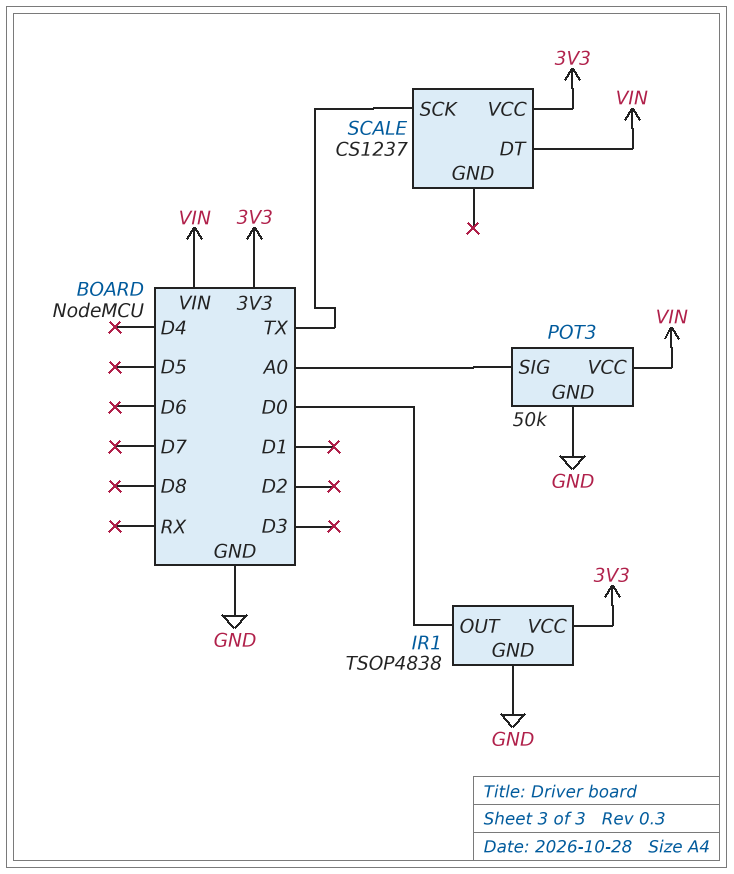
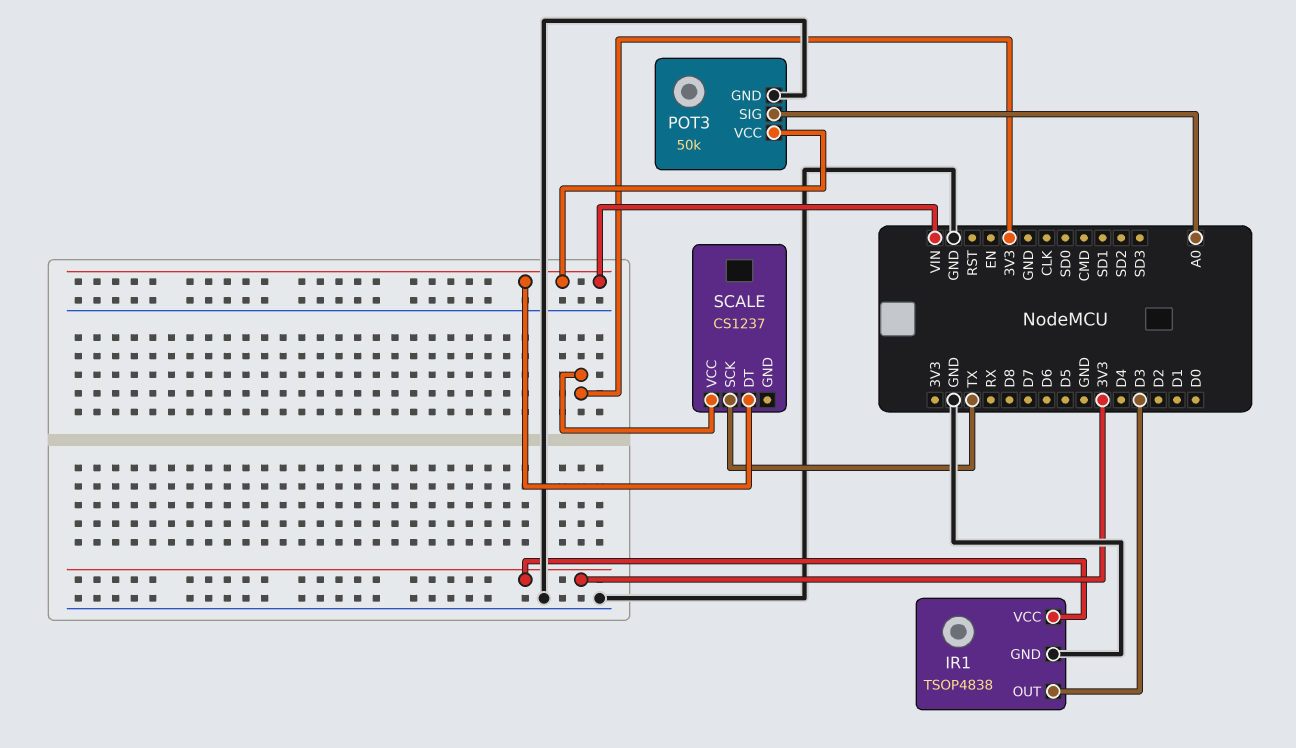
IR1 pin OUT: D0 -> D3

